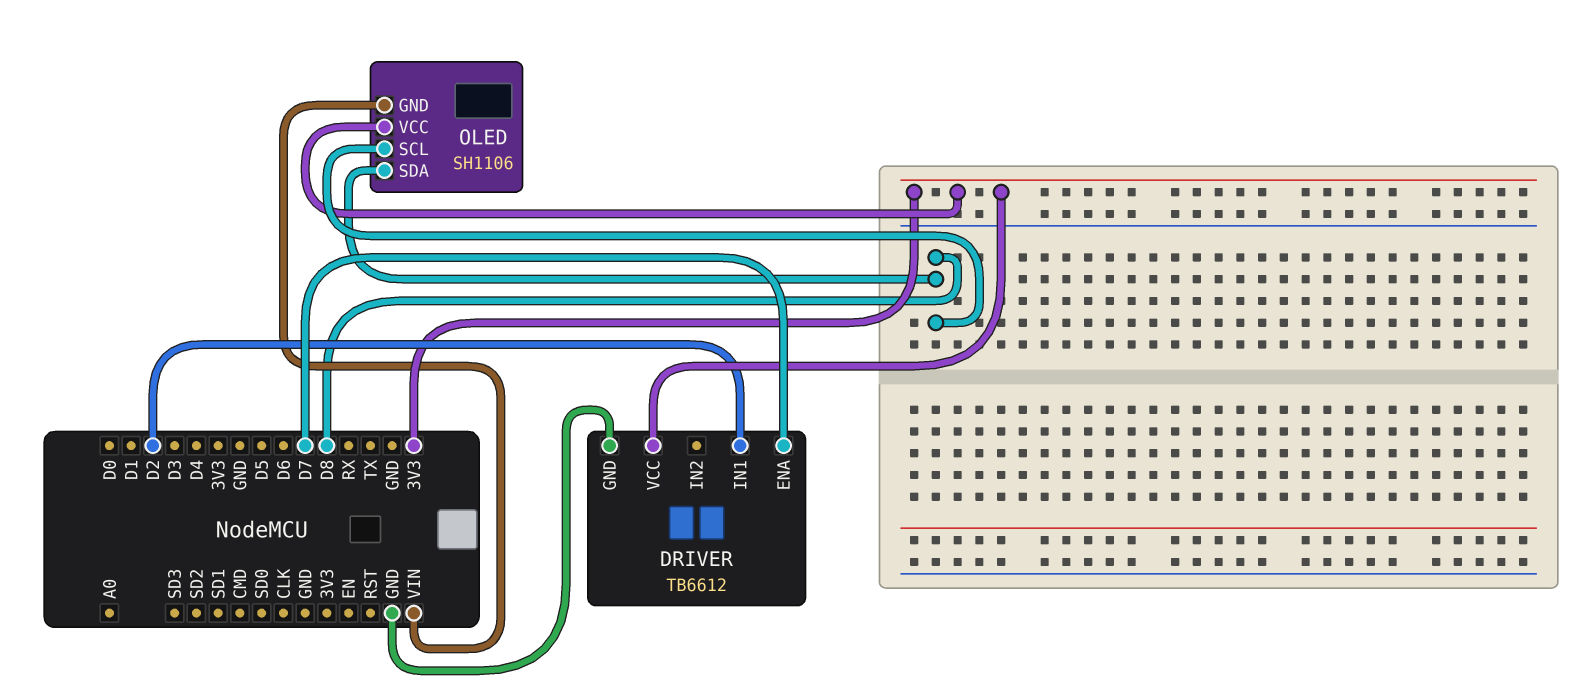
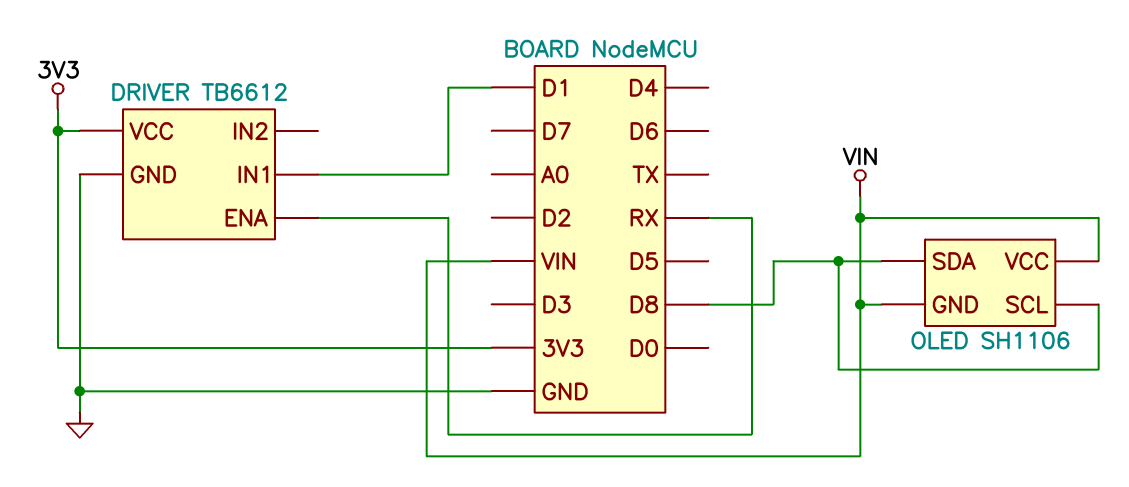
DRIVER pin ENA: D7 -> RX
DRIVER pin IN1: D2 -> D1
OLED pin VCC: 3V3 -> VIN

